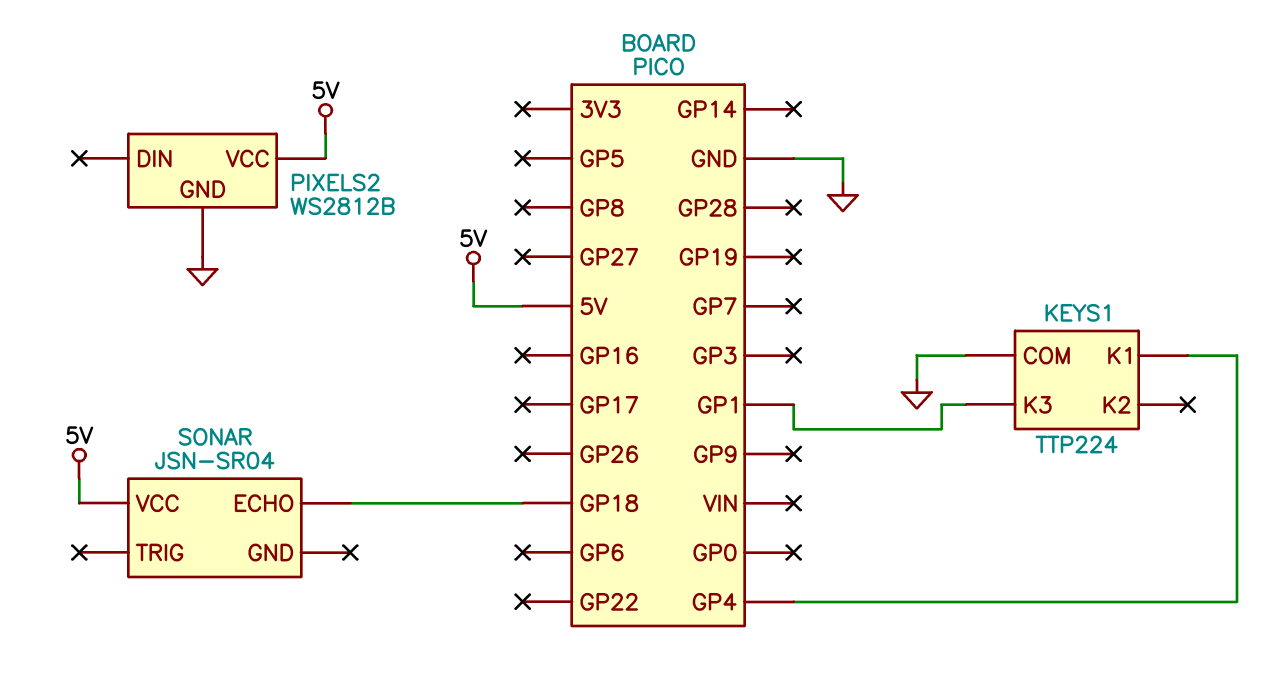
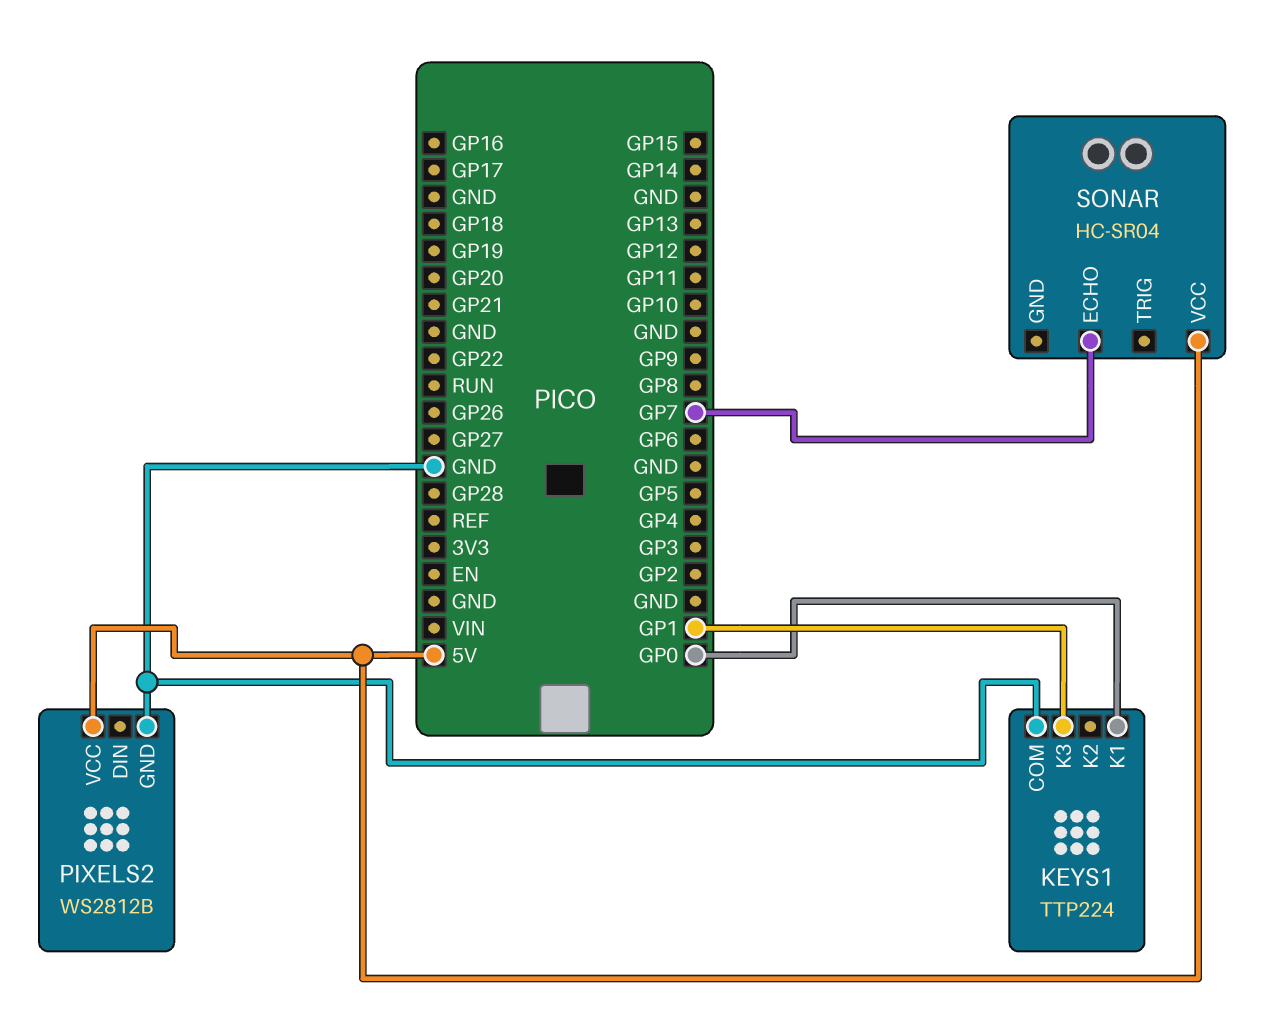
KEYS1 pin K1: GP4 -> GP0
SONAR: JSN-SR04 -> HC-SR04
SONAR pin ECHO: GP18 -> GP7

